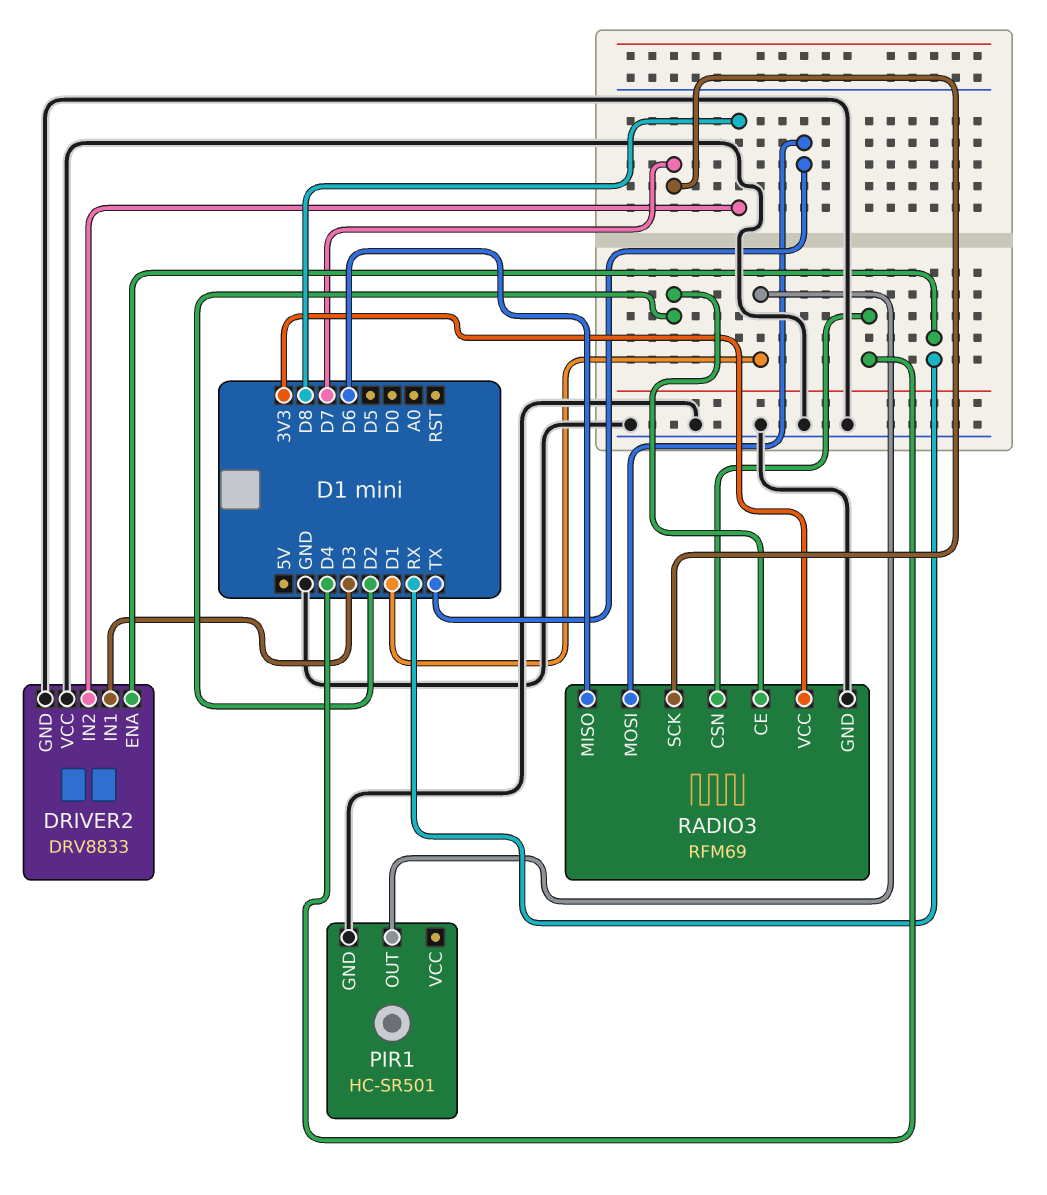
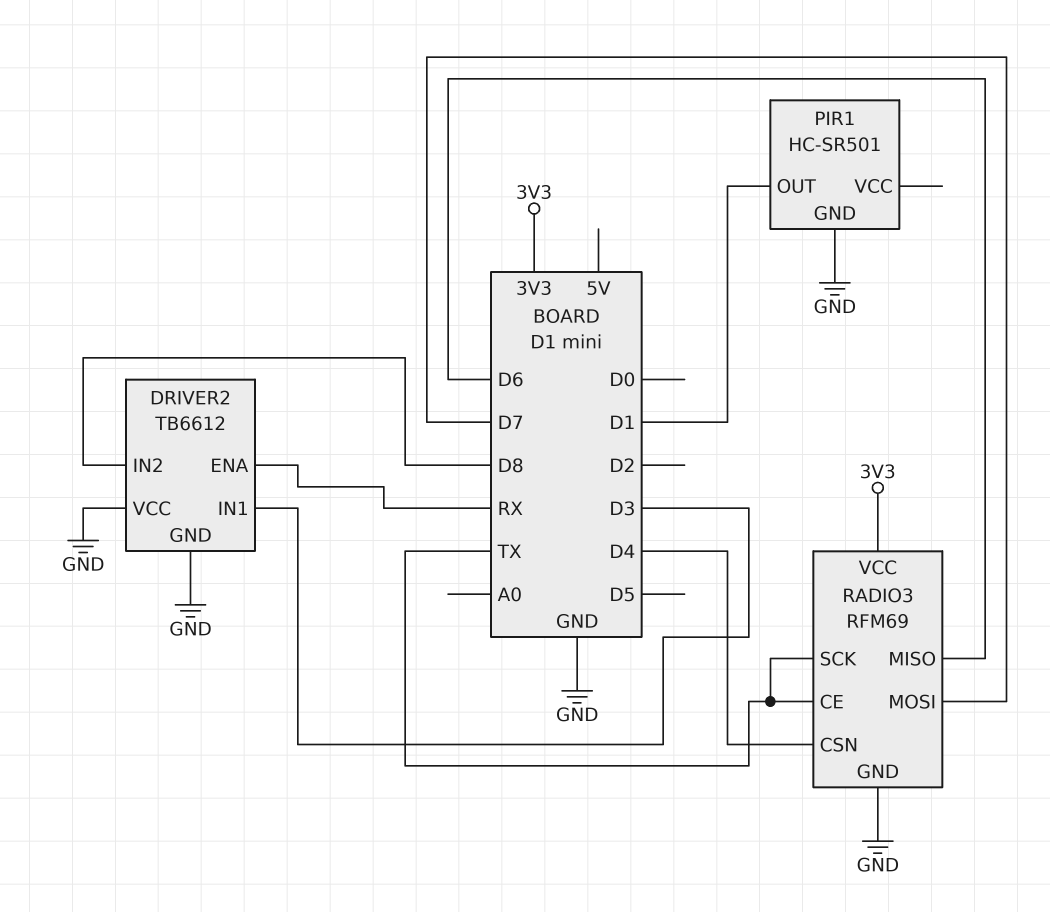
DRIVER2: DRV8833 -> TB6612
RADIO3 pin CE: D2 -> TX
RADIO3 pin MOSI: TX -> D7
RADIO3 pin SCK: D7 -> TX

